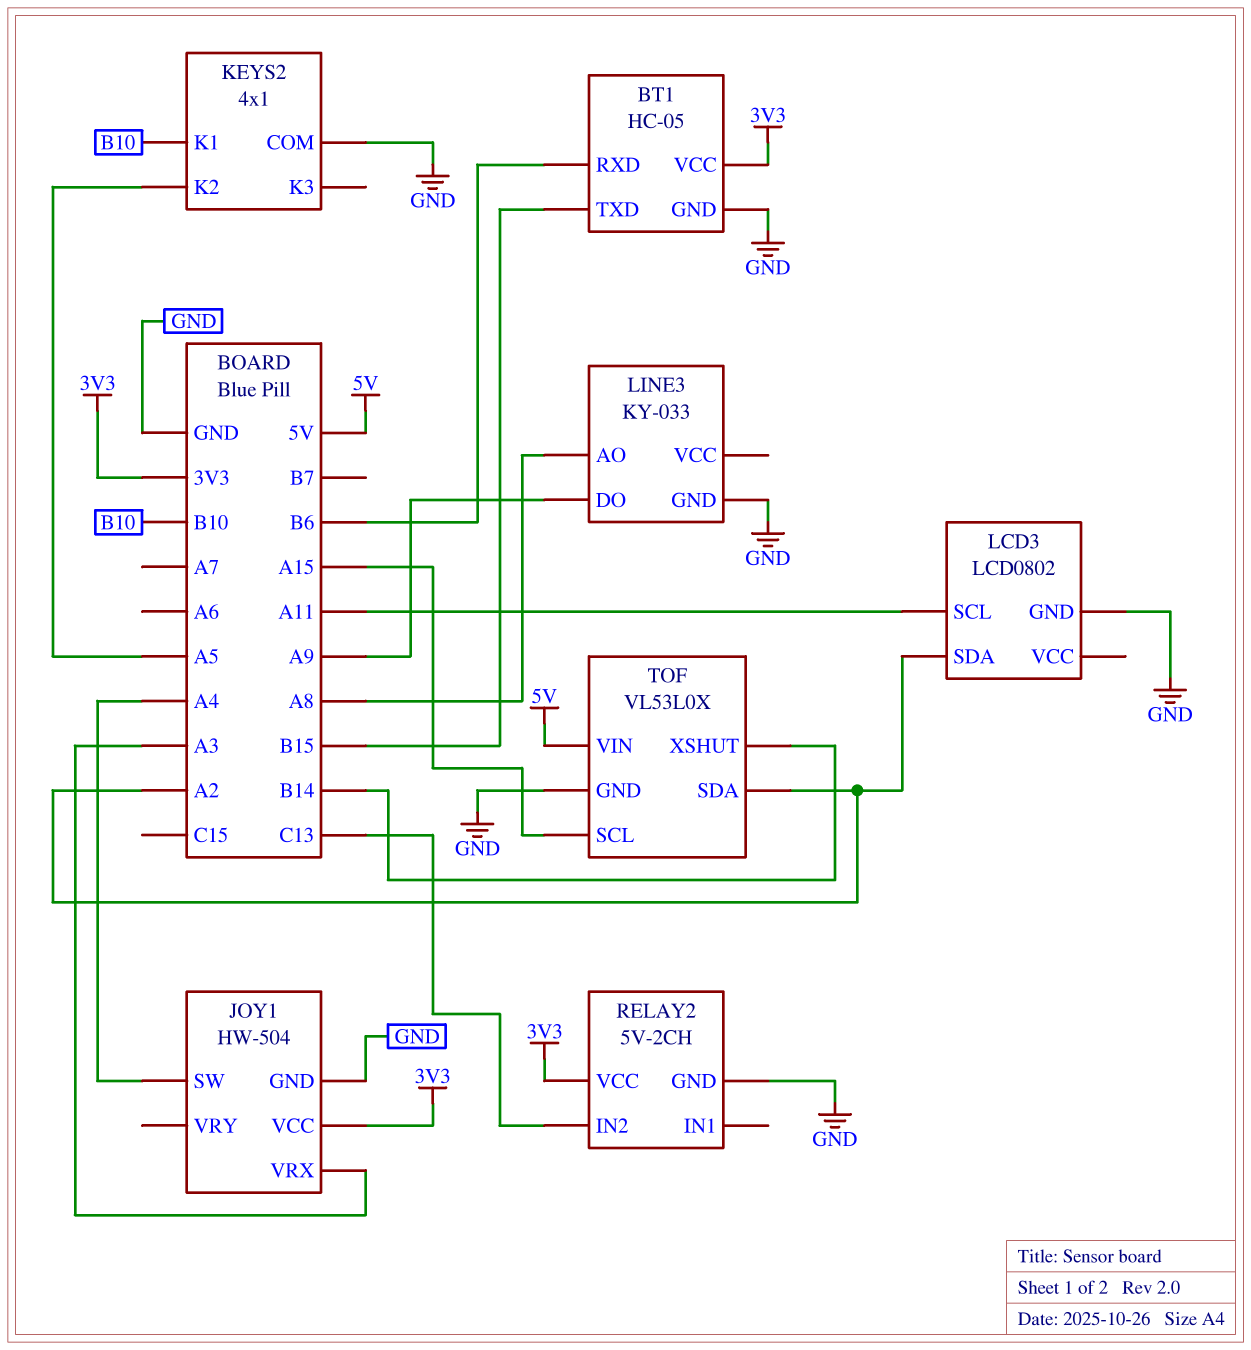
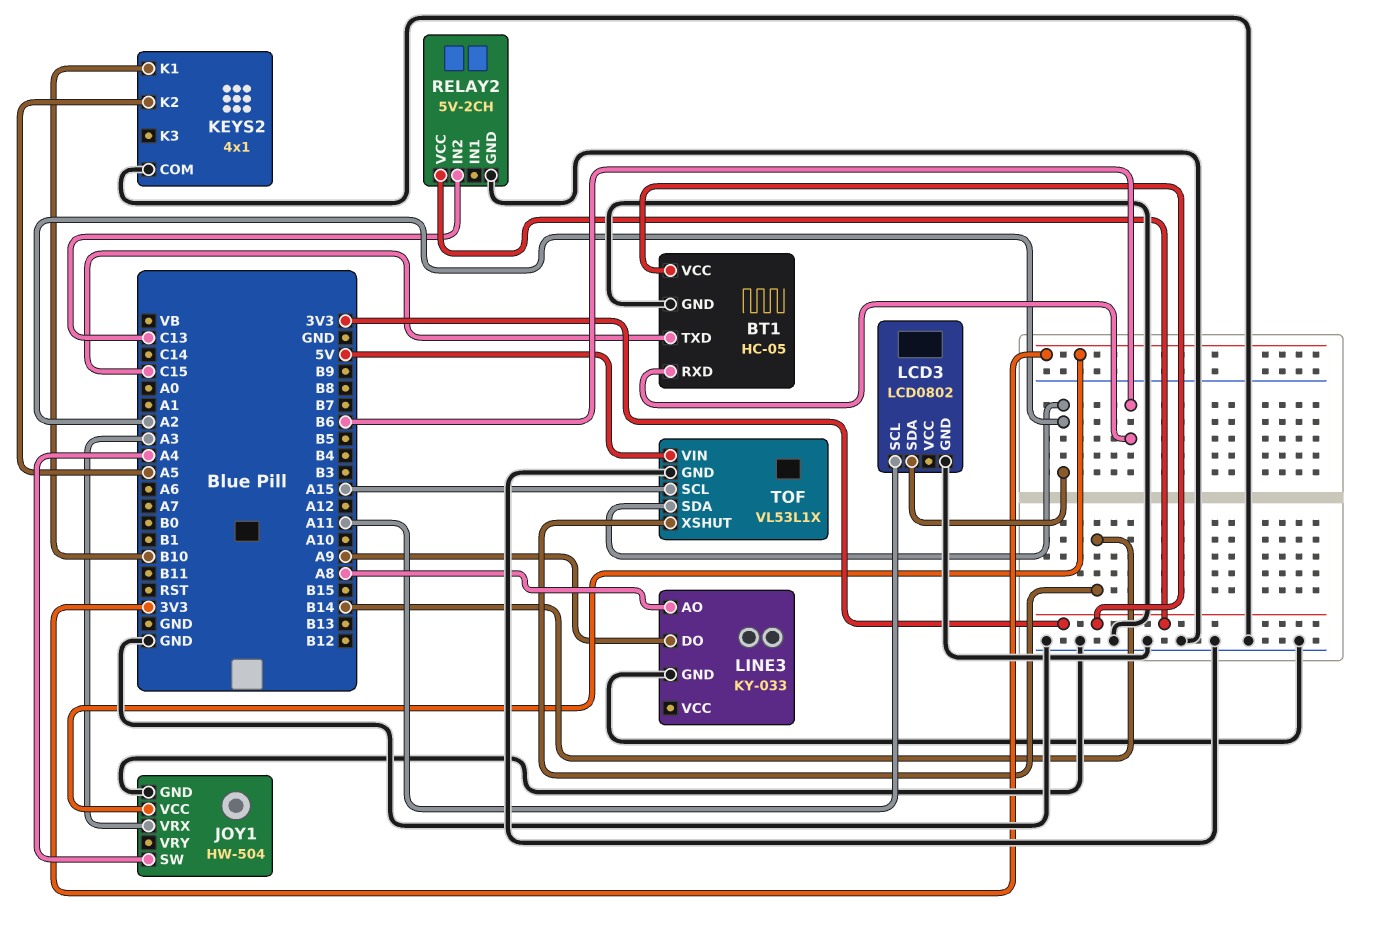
BT1 pin TXD: B15 -> C15
TOF: VL53L0X -> VL53L1X

